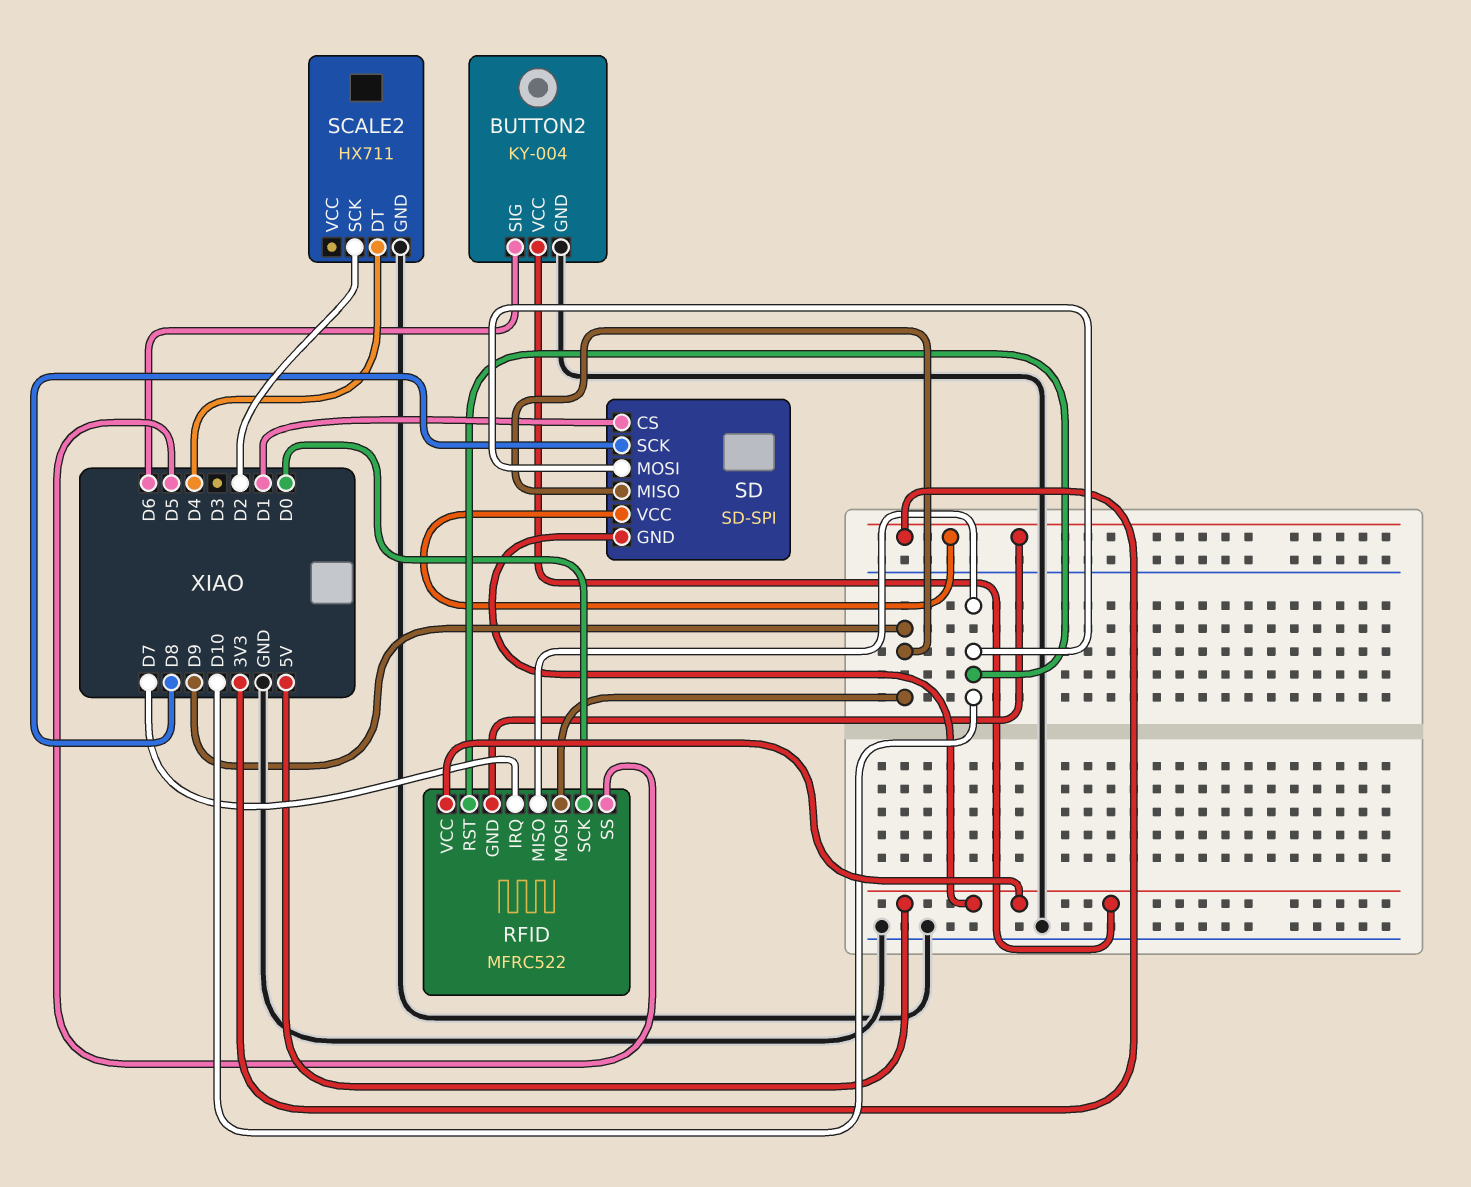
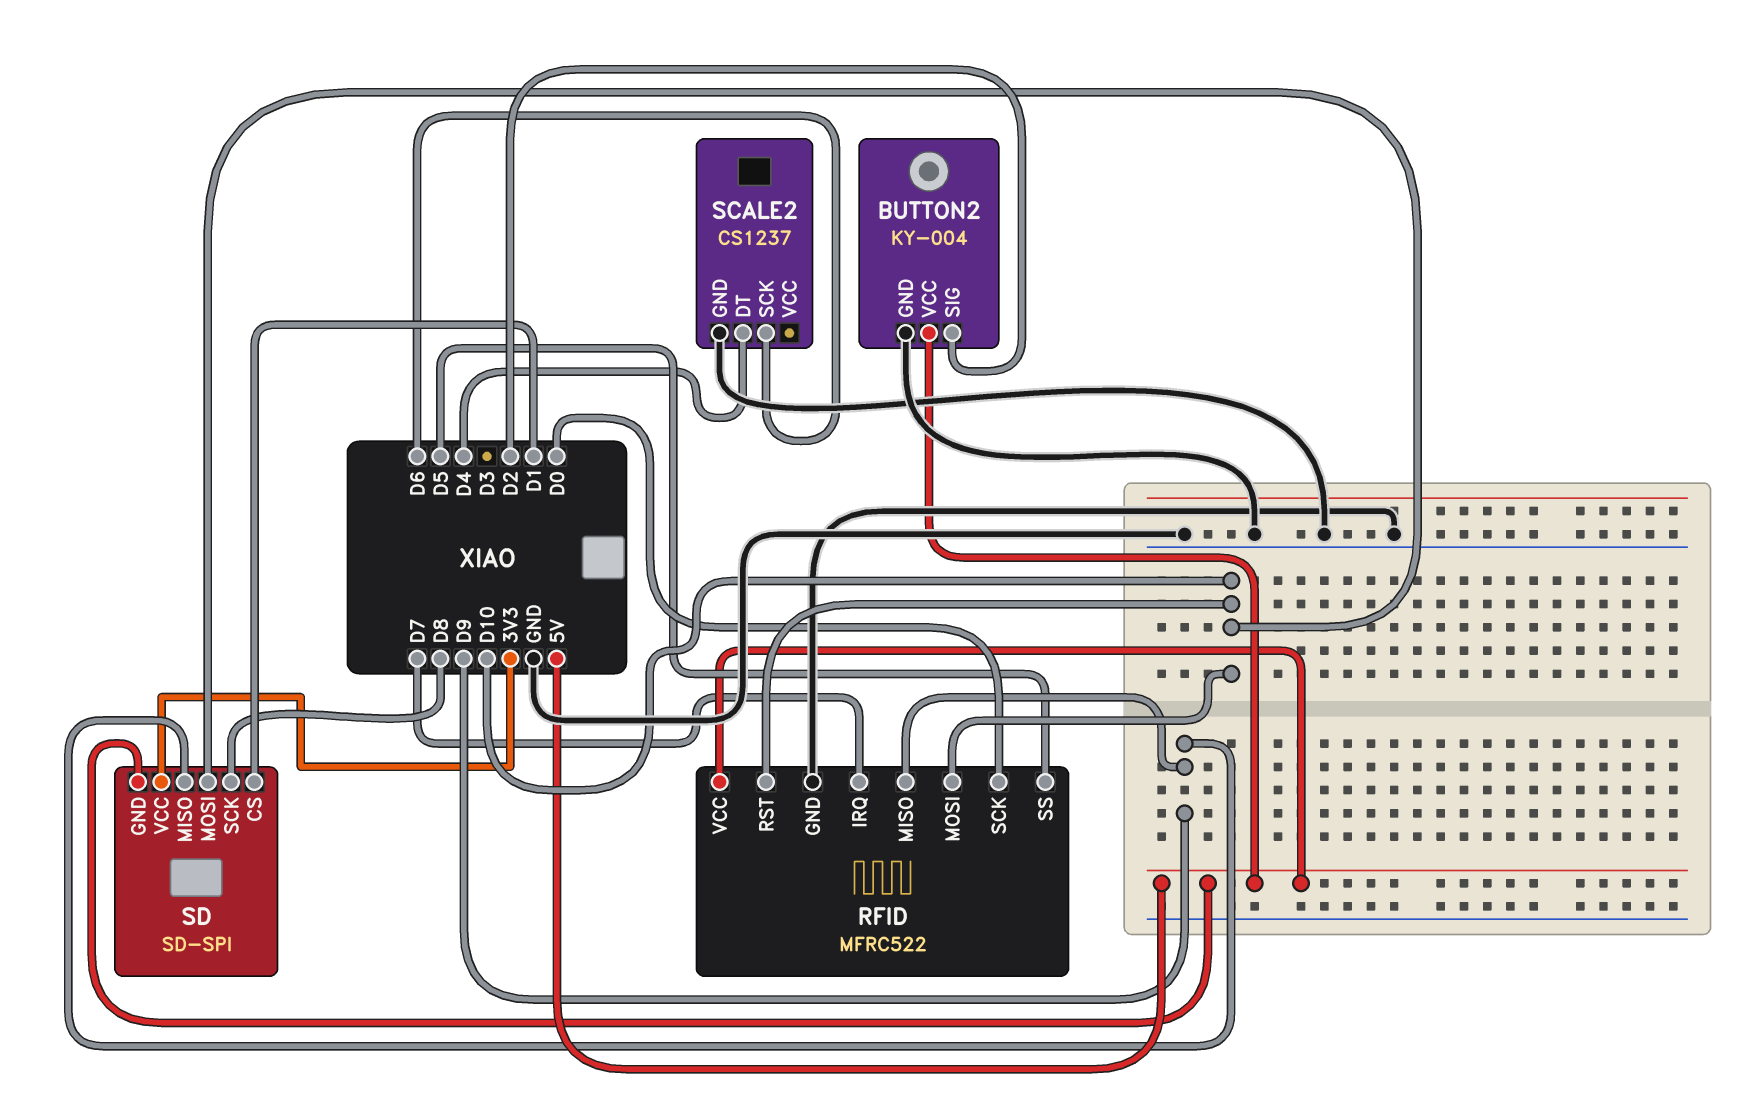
BUTTON2 pin SIG: D6 -> D2
RFID pin GND: 3V3 -> GND
RFID pin MISO: D10 -> D9
RFID pin MOSI: D9 -> D10
SCALE2: HX711 -> CS1237
SCALE2 pin SCK: D2 -> D6

